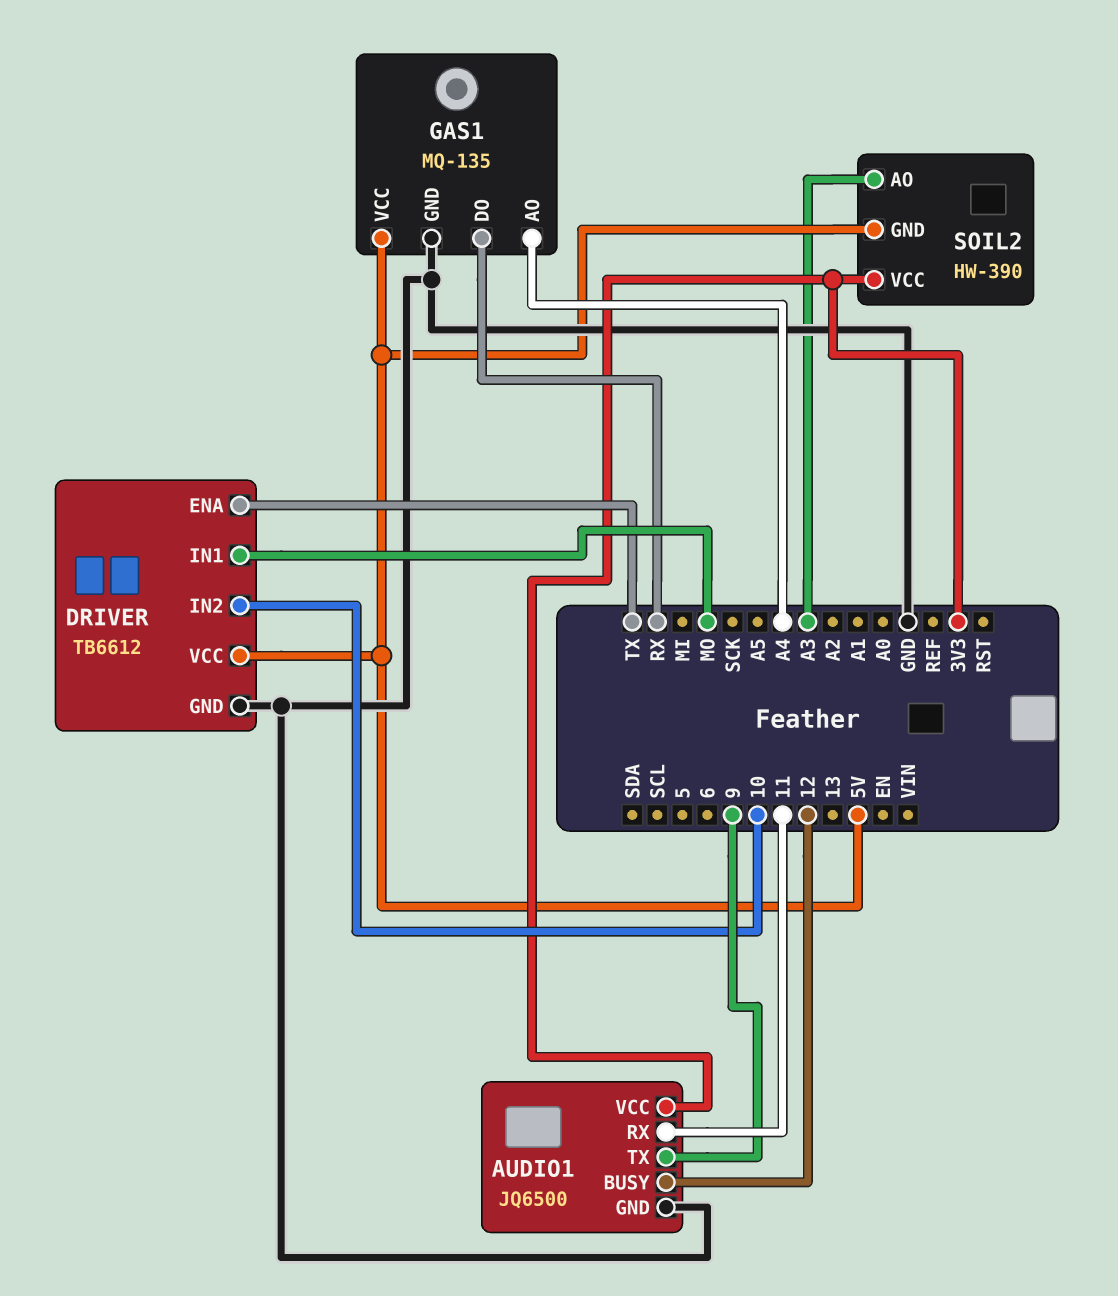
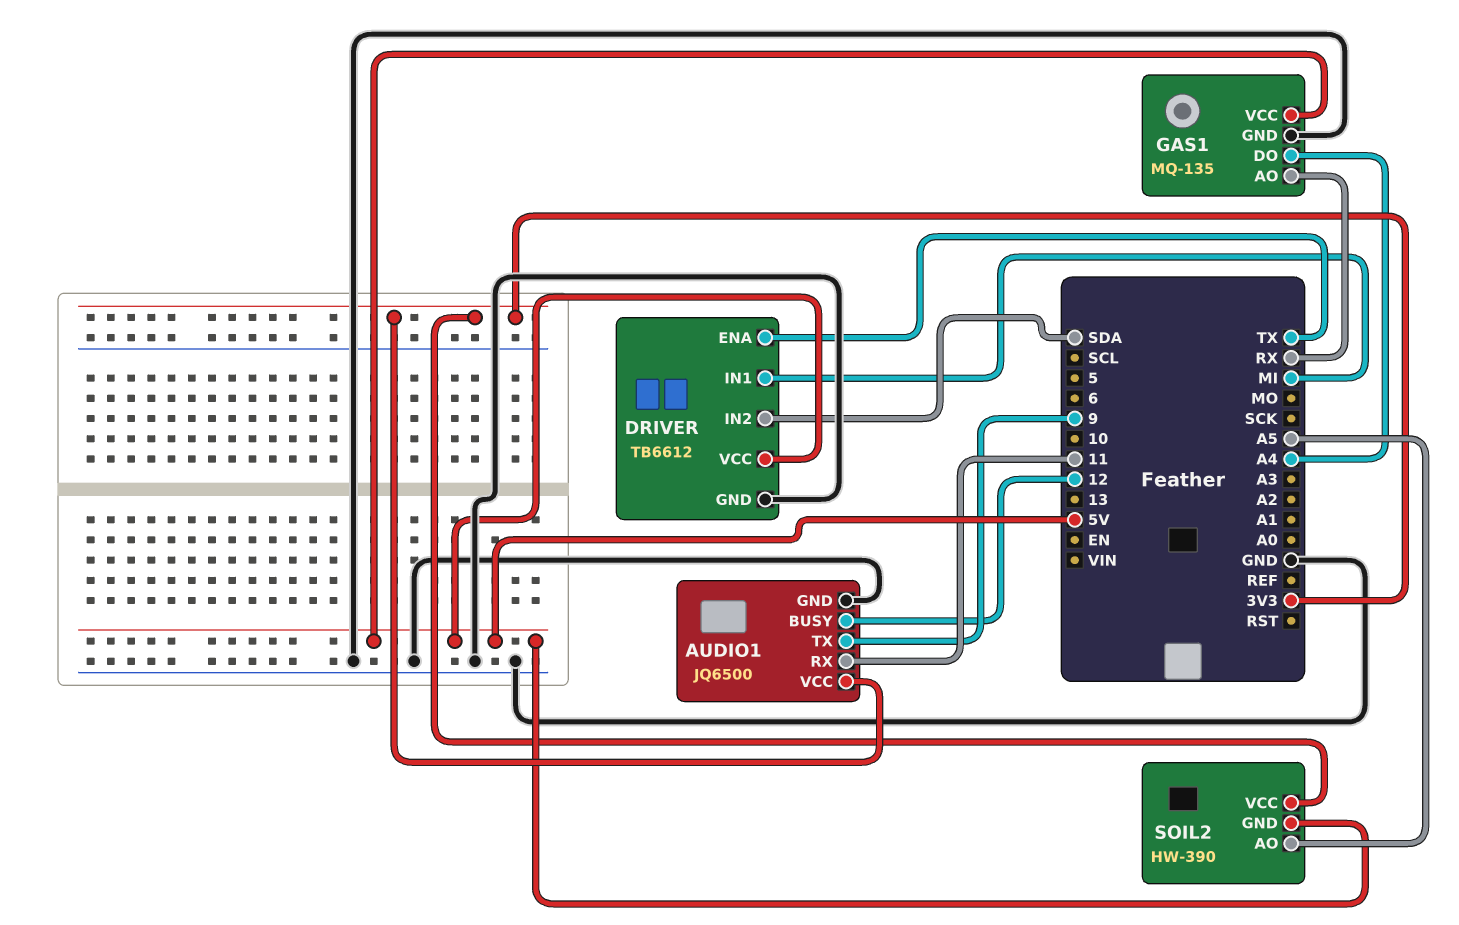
DRIVER pin IN1: MO -> MI
DRIVER pin IN2: 10 -> SDA
GAS1 pin AO: A4 -> RX
GAS1 pin DO: RX -> A4
SOIL2 pin AO: A3 -> A5

